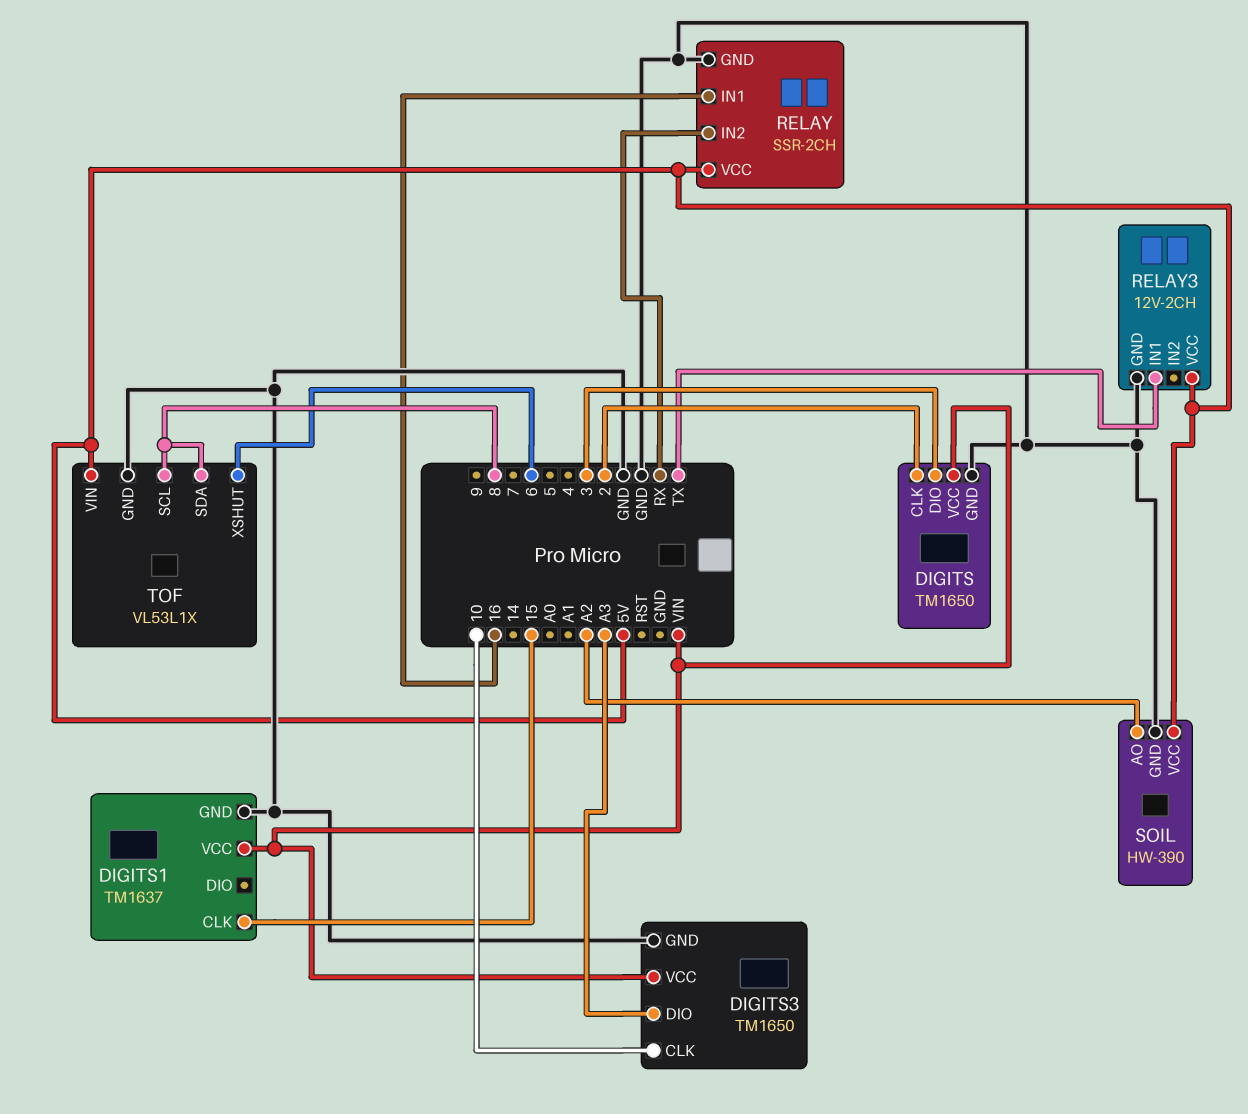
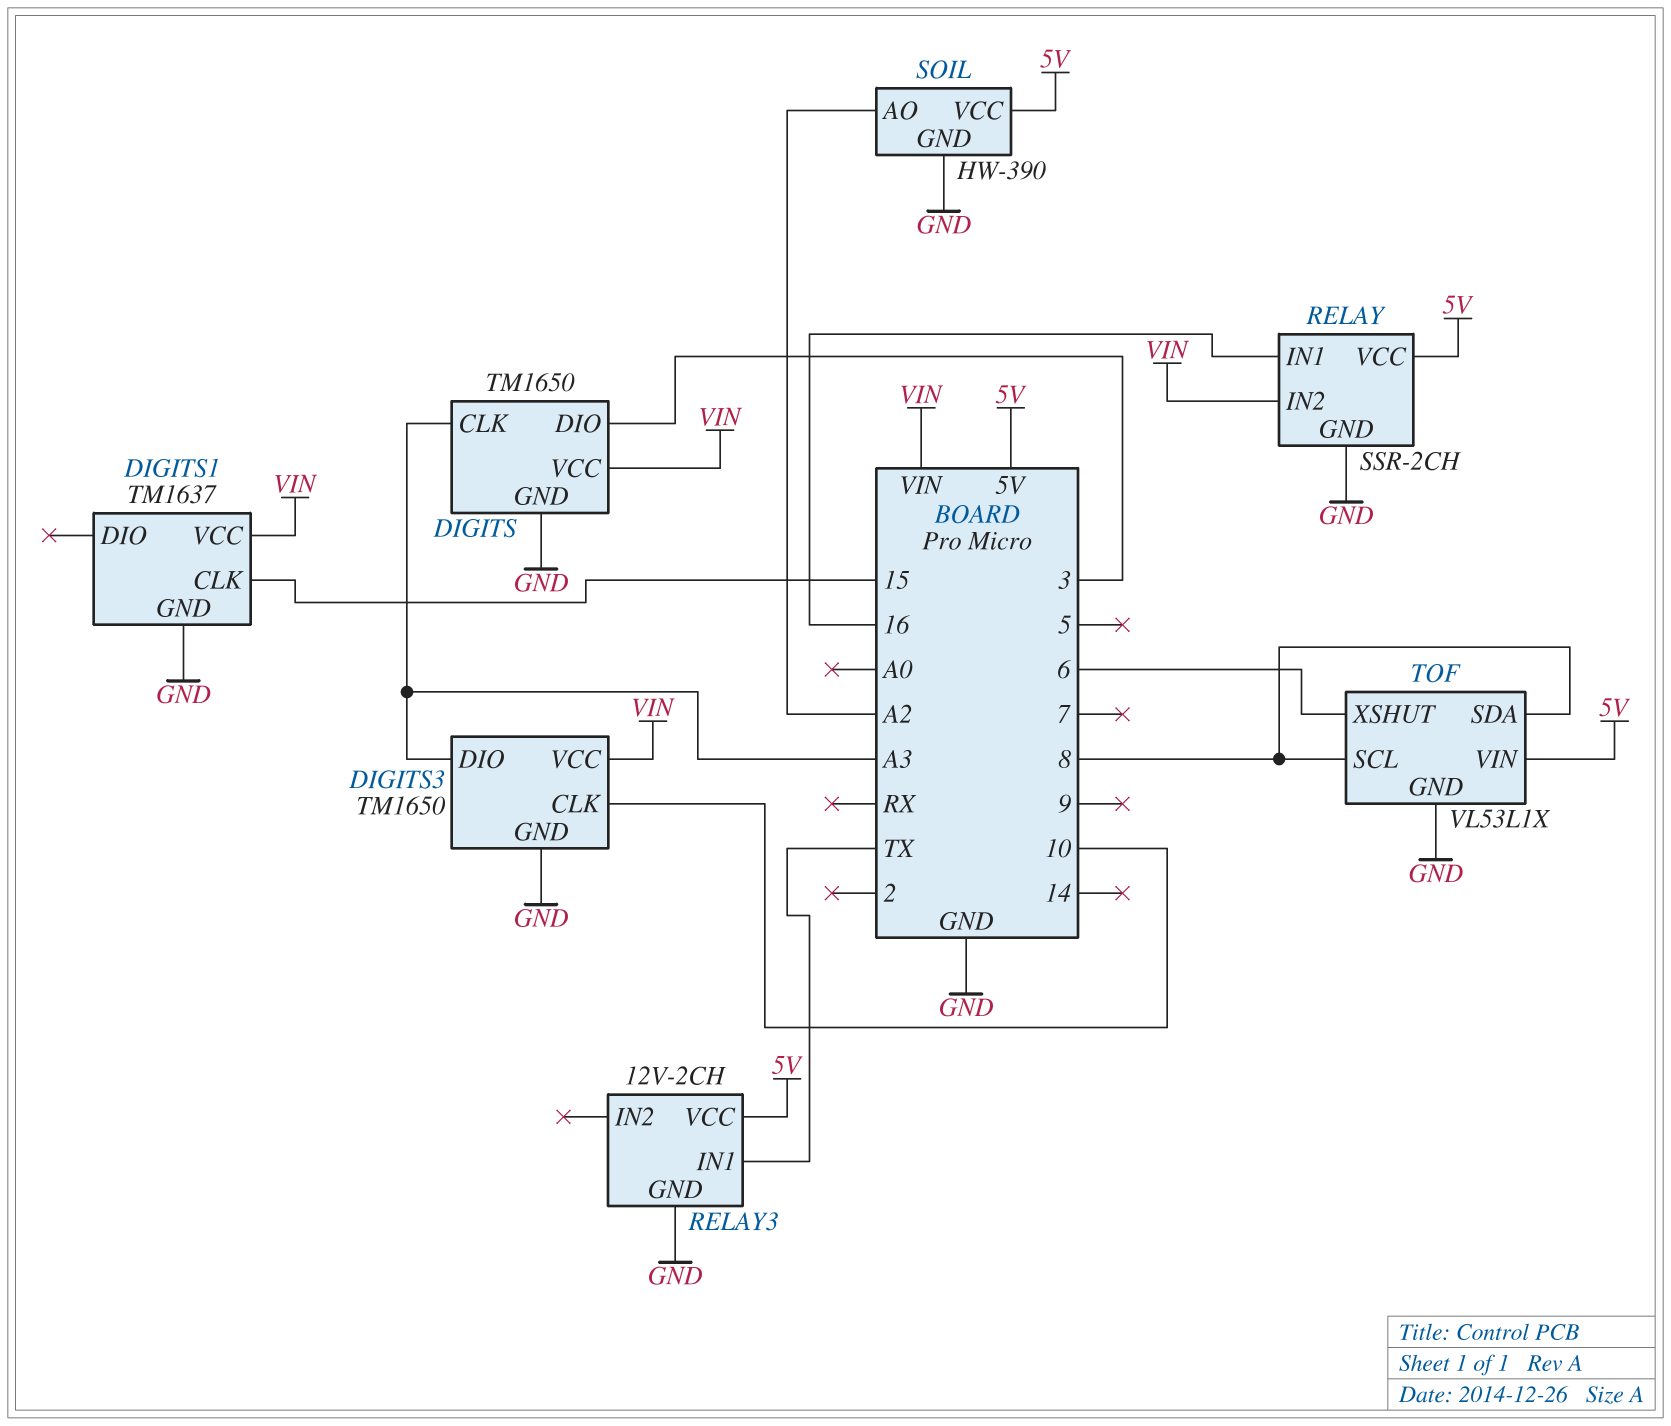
DIGITS pin CLK: 2 -> A3
RELAY pin IN2: RX -> VIN

